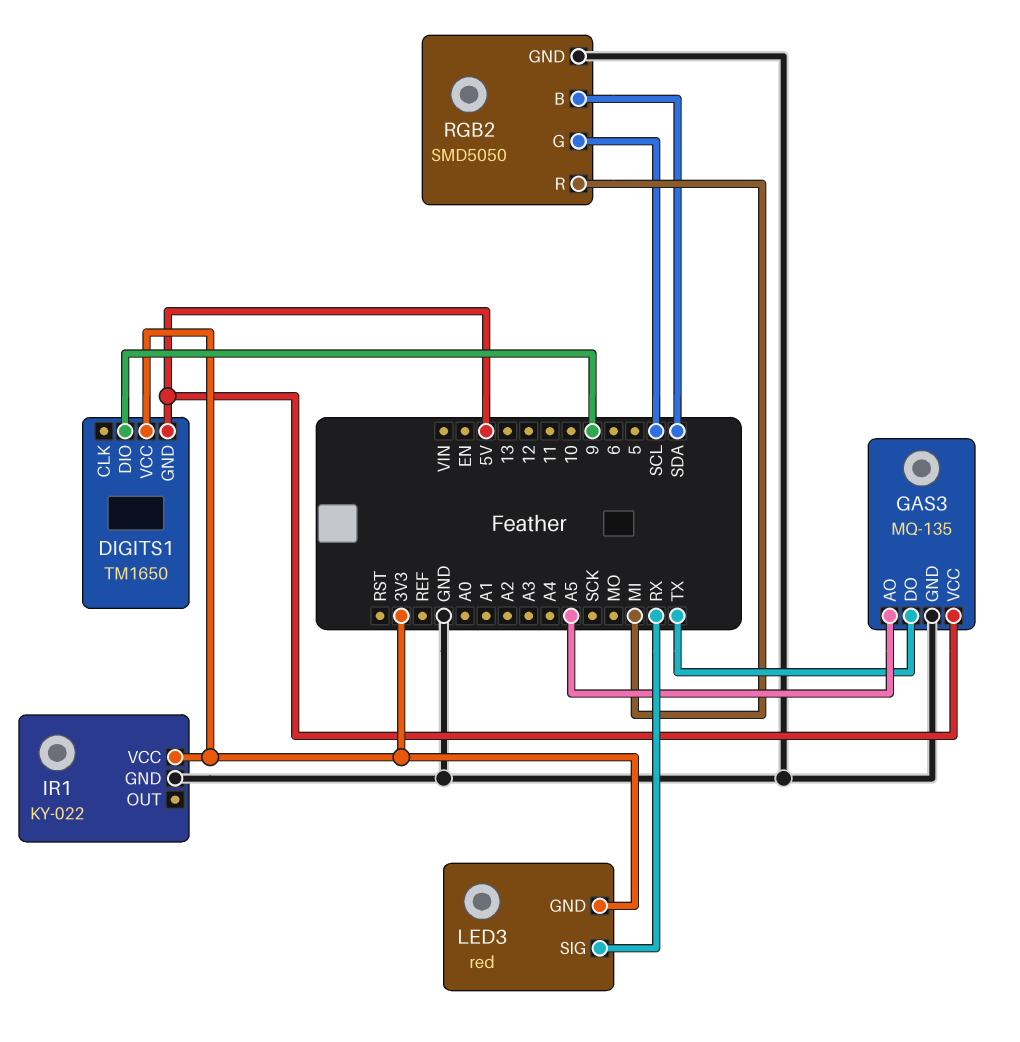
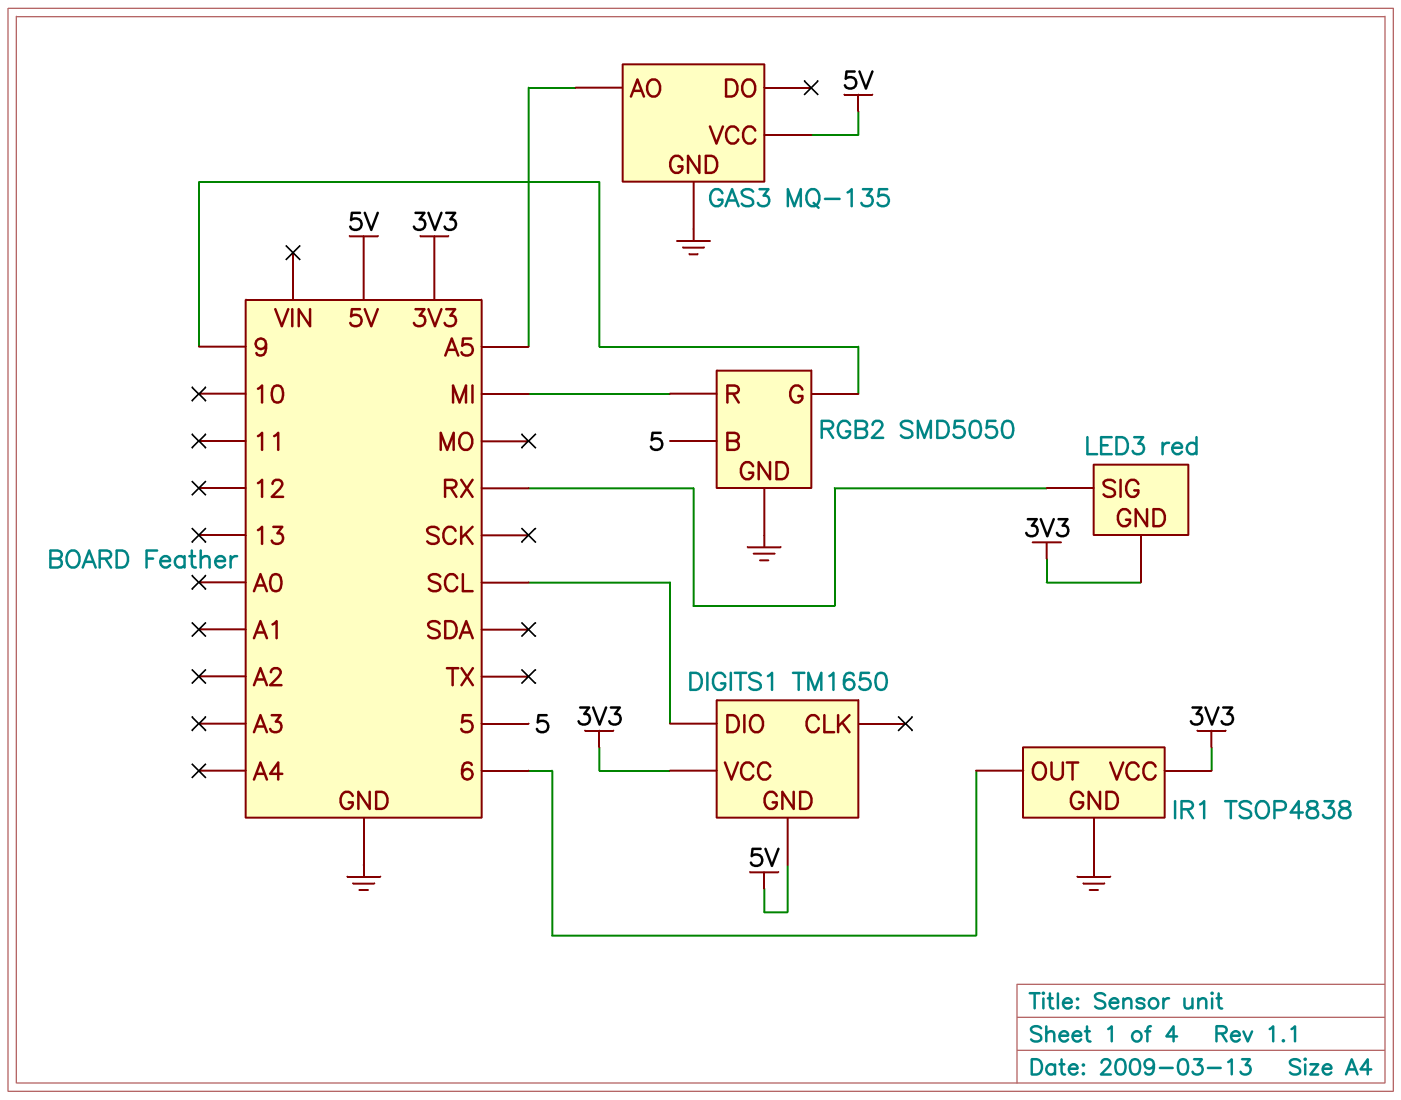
DIGITS1 pin DIO: 9 -> SCL
GAS3 pin DO: TX -> none
IR1: KY-022 -> TSOP4838
IR1 pin OUT: none -> 6
RGB2 pin B: SDA -> 5
RGB2 pin G: SCL -> 9

